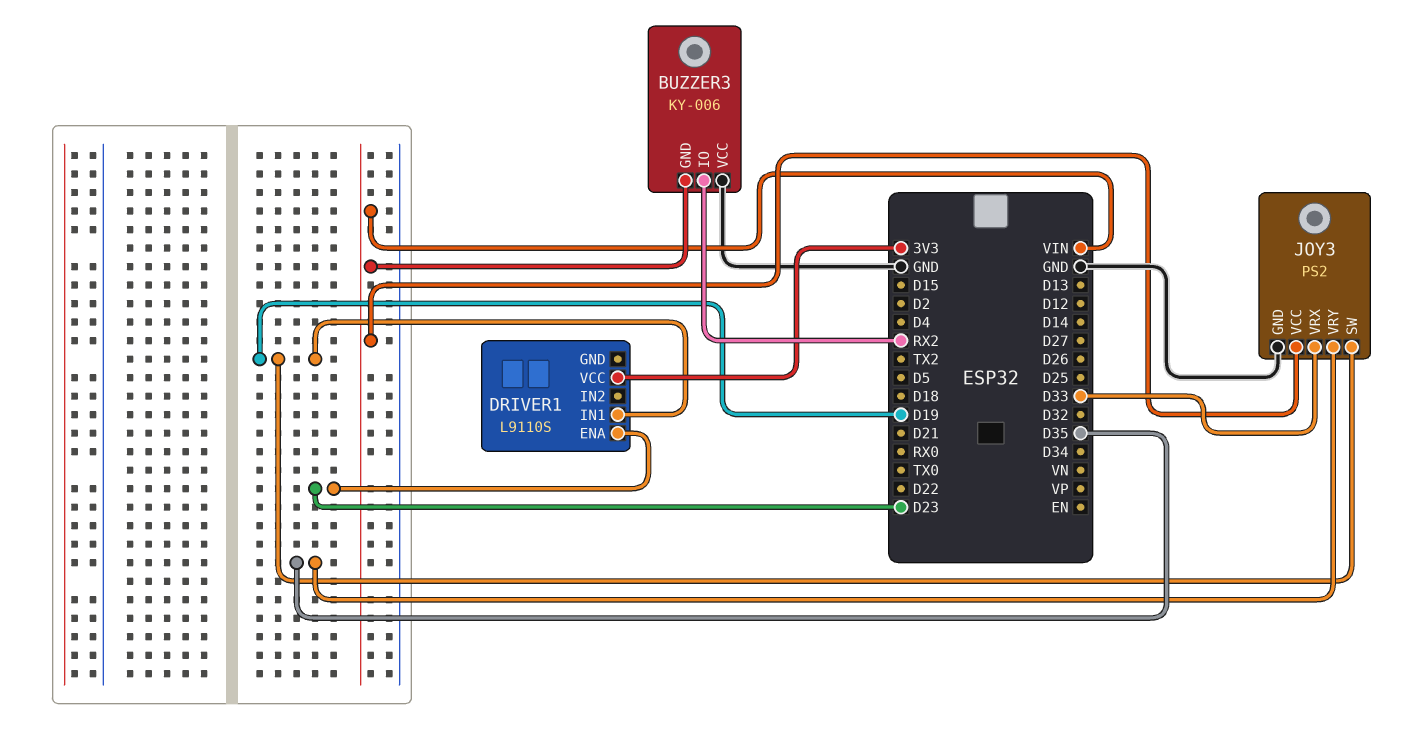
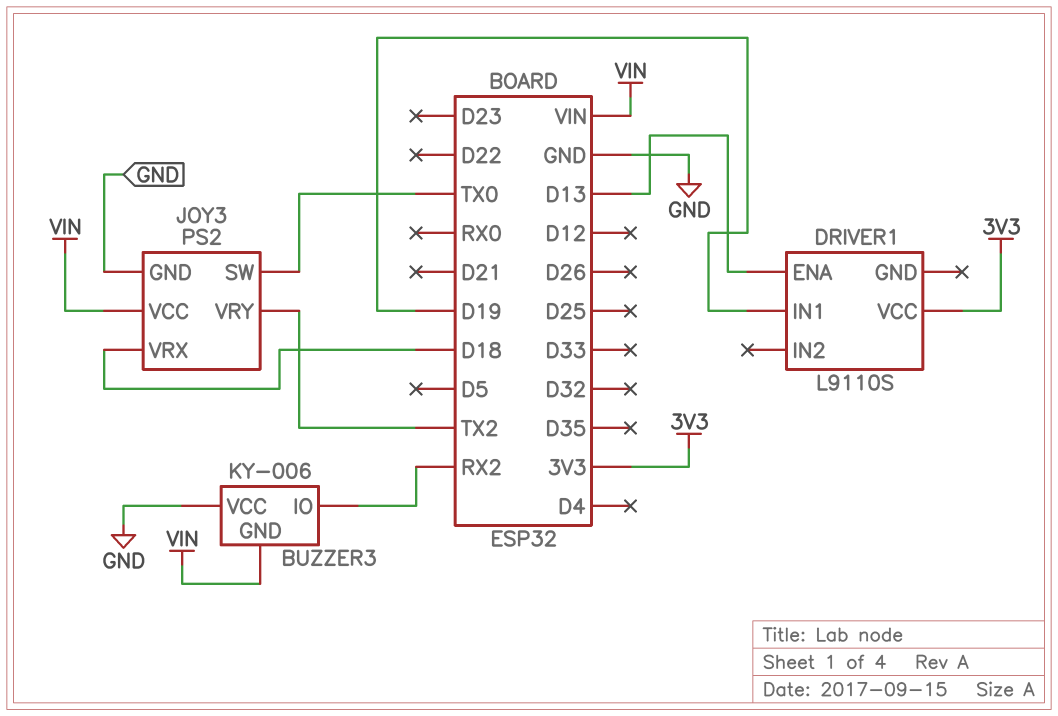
DRIVER1 pin ENA: D23 -> D13
JOY3 pin SW: D19 -> TX0
JOY3 pin VRX: D33 -> D18
JOY3 pin VRY: D35 -> TX2

